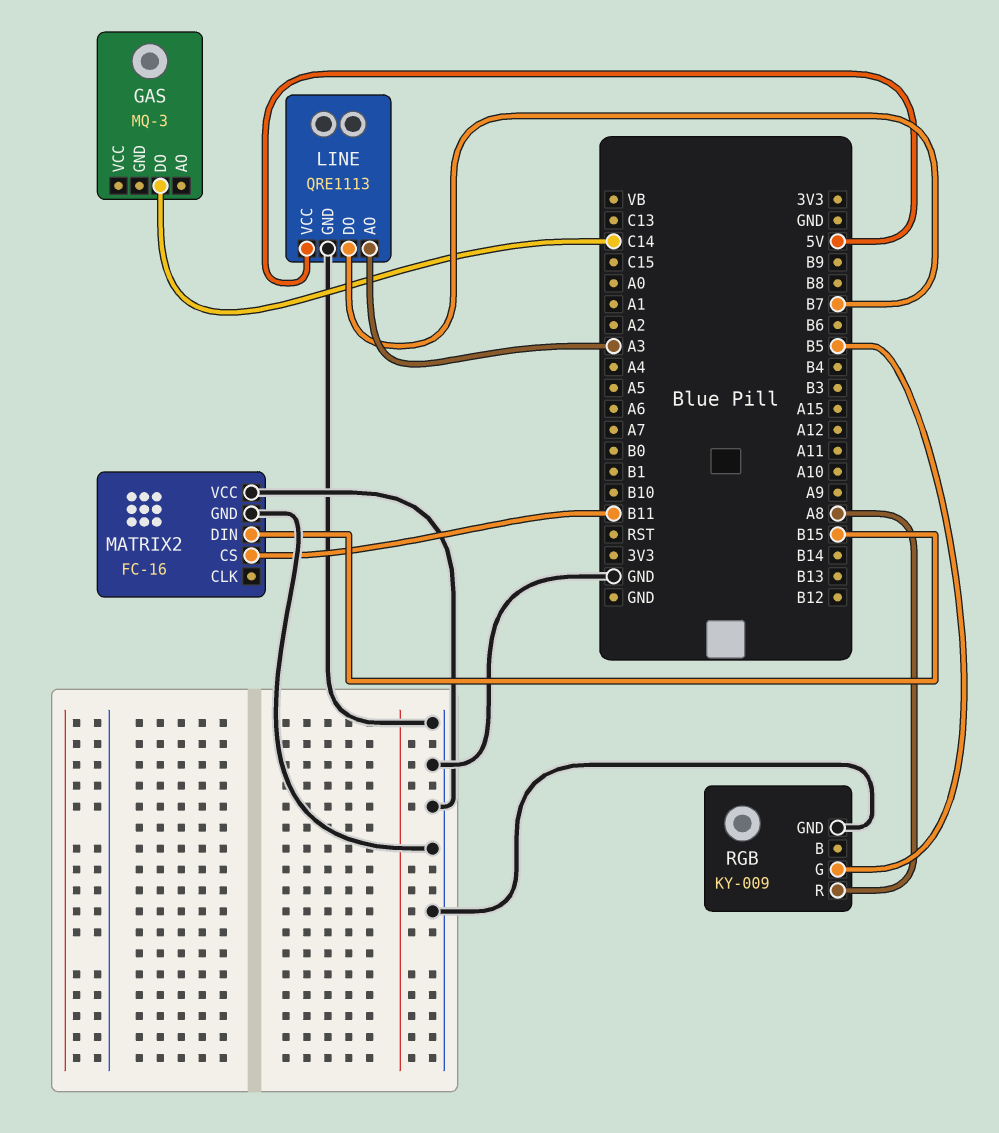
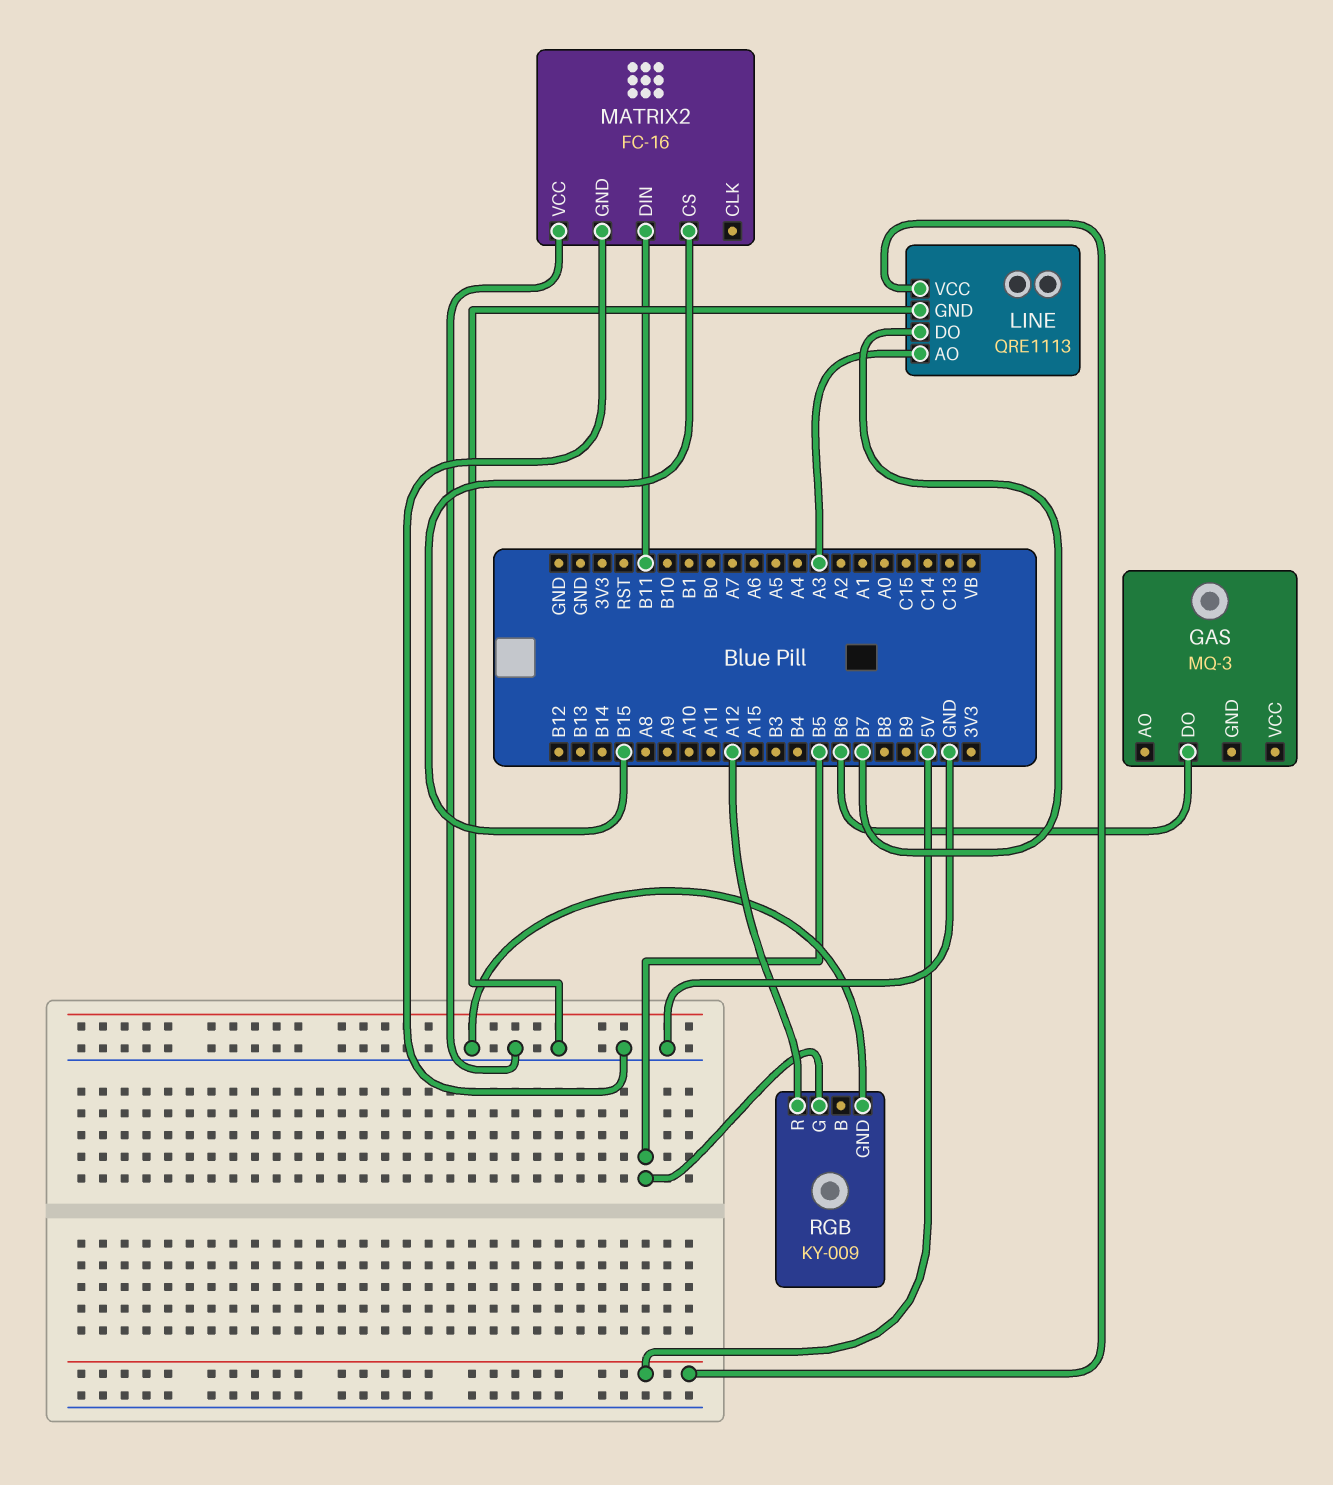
GAS pin DO: C14 -> B6
MATRIX2 pin CS: B11 -> B15
MATRIX2 pin DIN: B15 -> B11
RGB pin R: A8 -> A12

